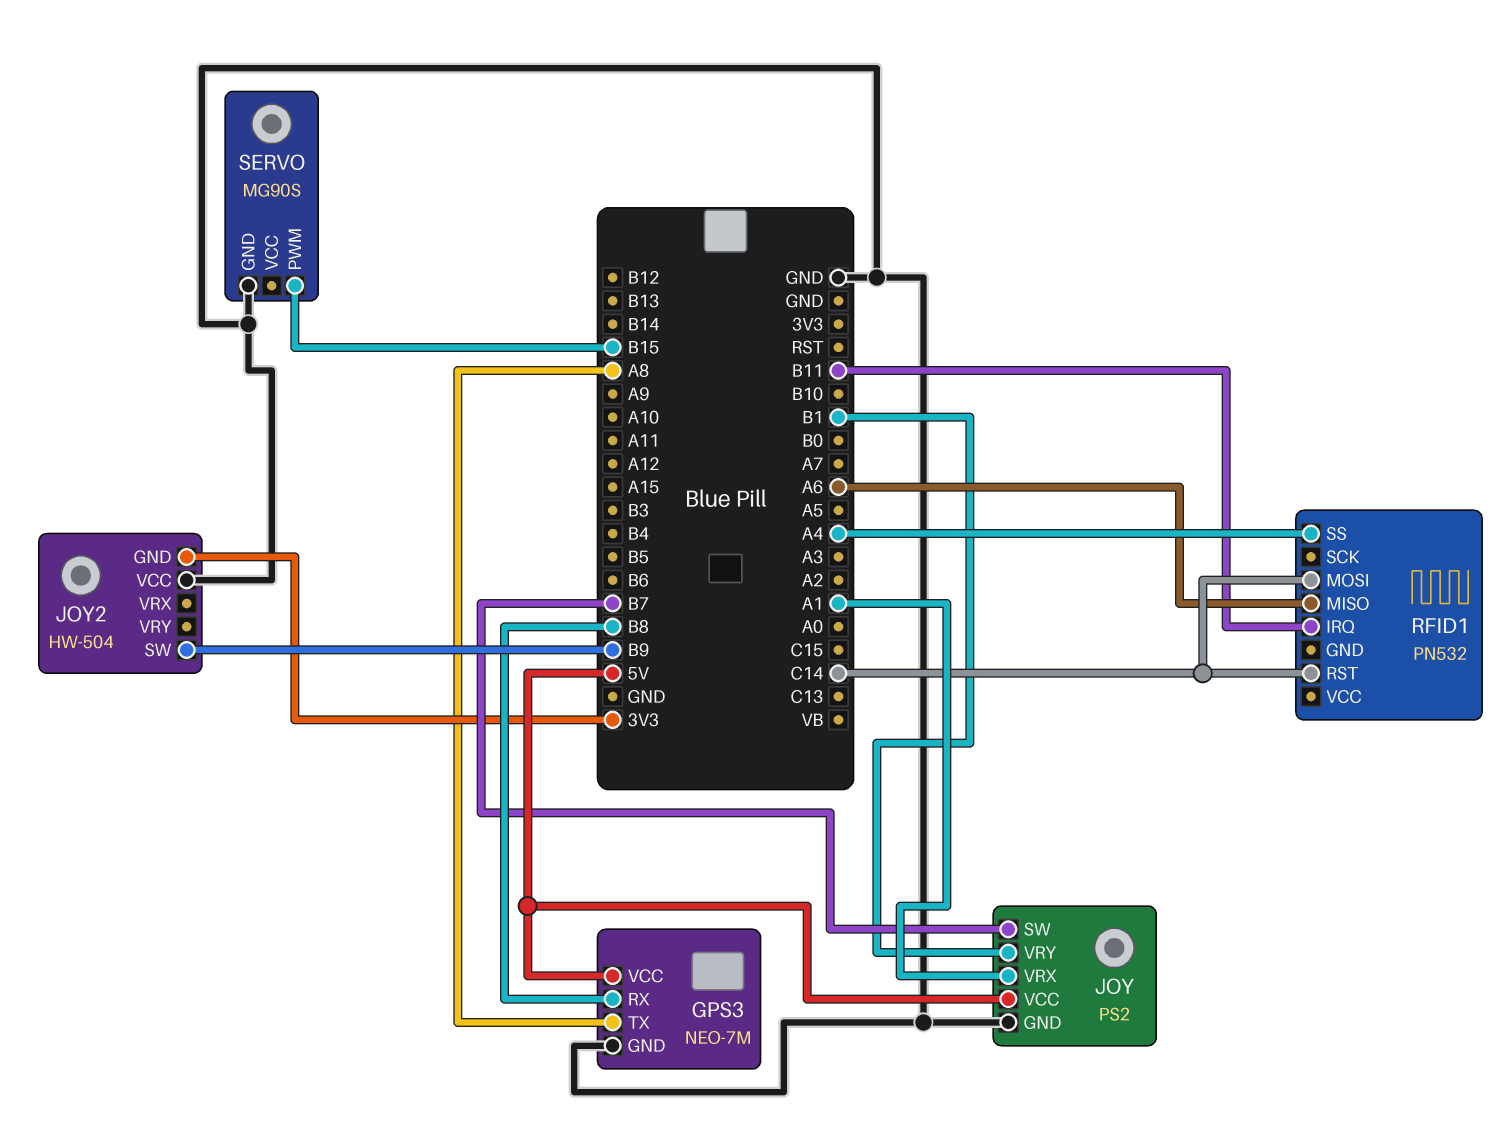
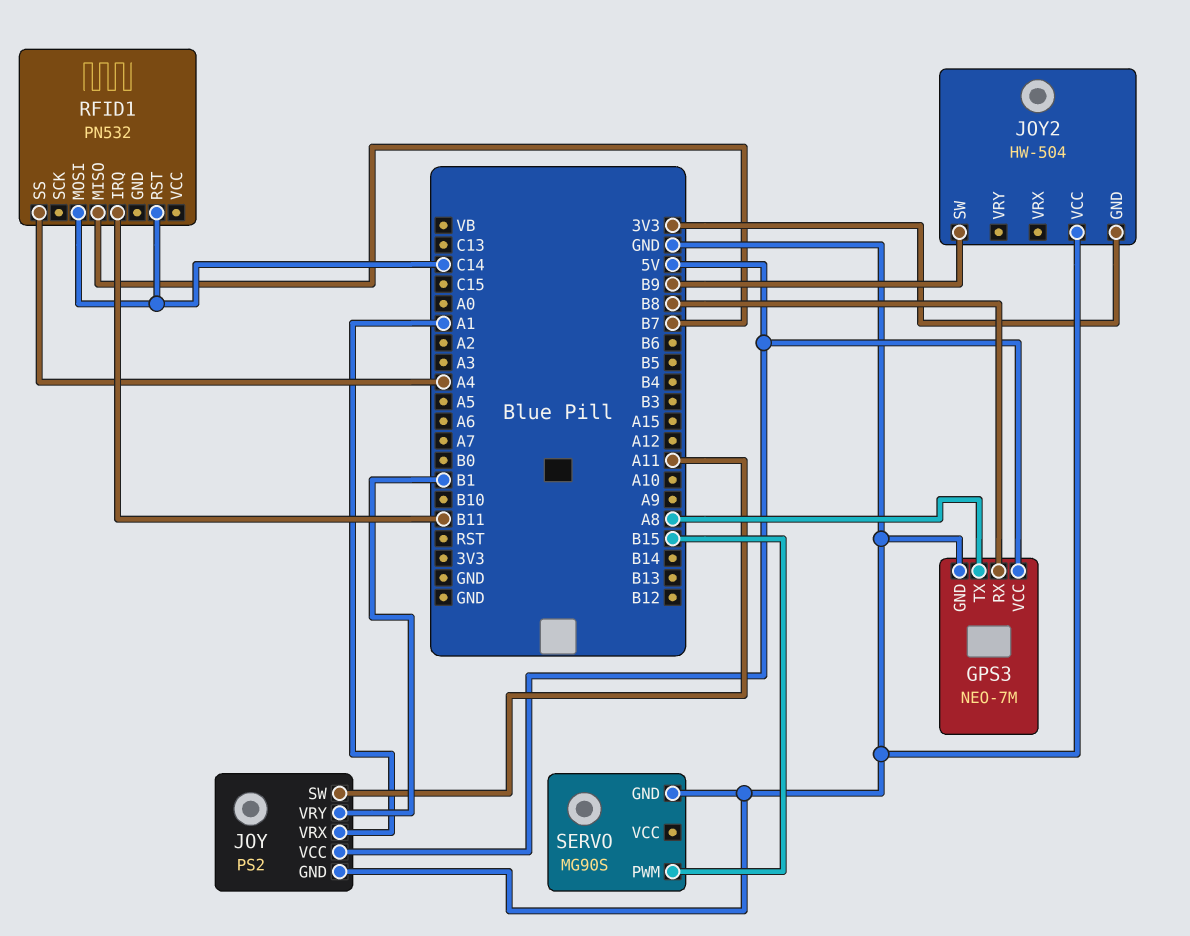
JOY pin SW: B7 -> A11
RFID1 pin MISO: A6 -> B7

